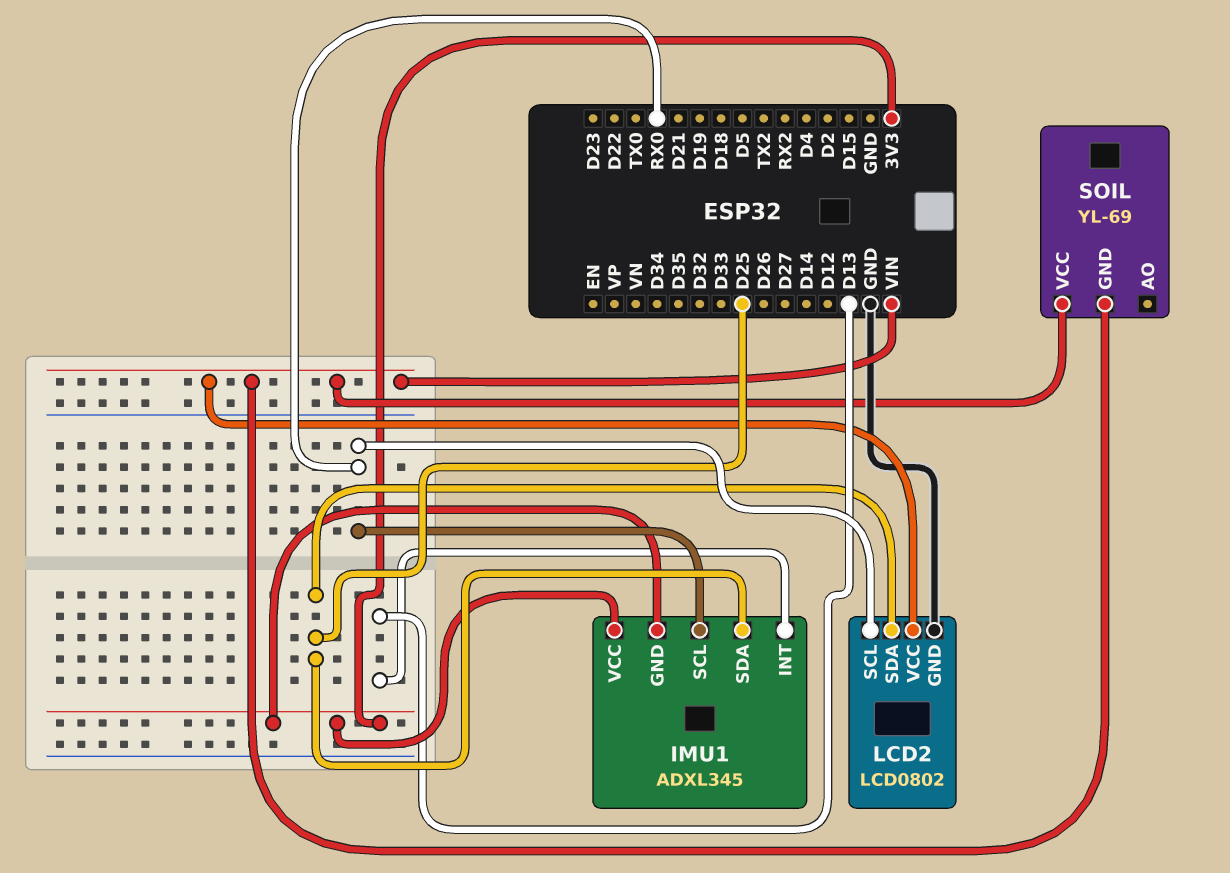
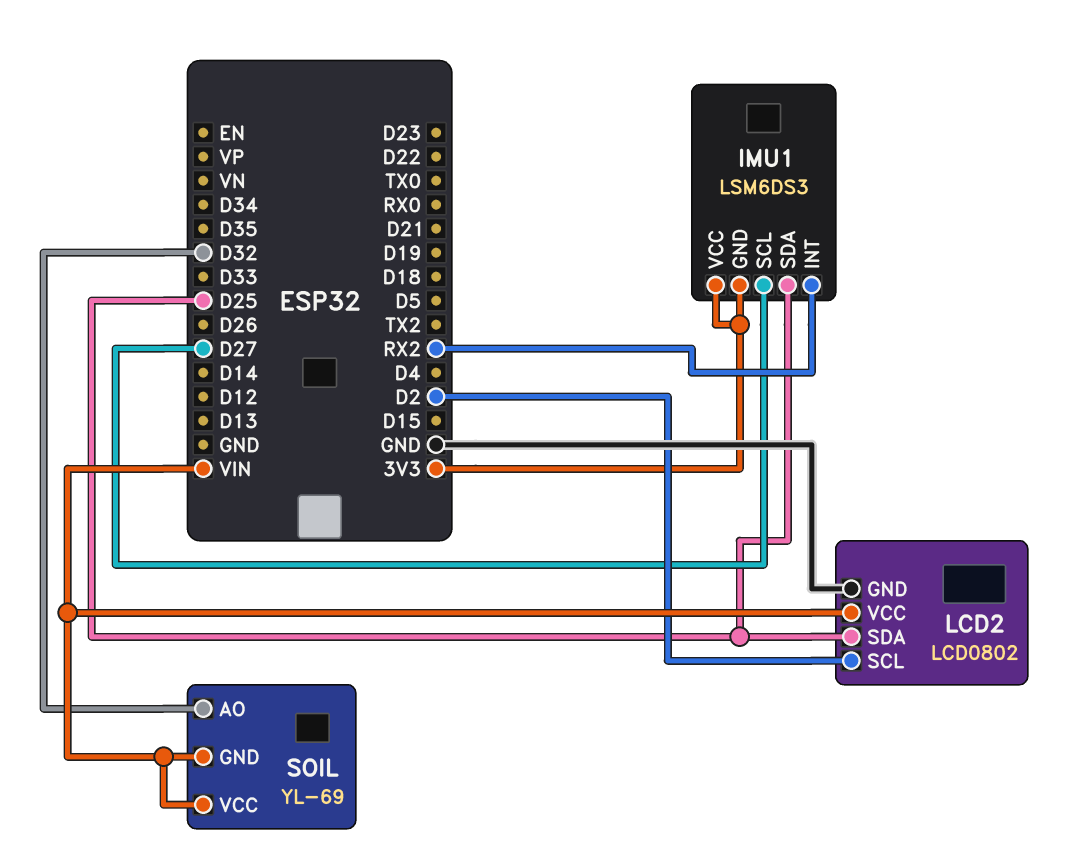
IMU1: ADXL345 -> LSM6DS3
IMU1 pin INT: D13 -> RX2
IMU1 pin SCL: RX0 -> D27
LCD2 pin SCL: RX0 -> D2
SOIL pin AO: none -> D32

